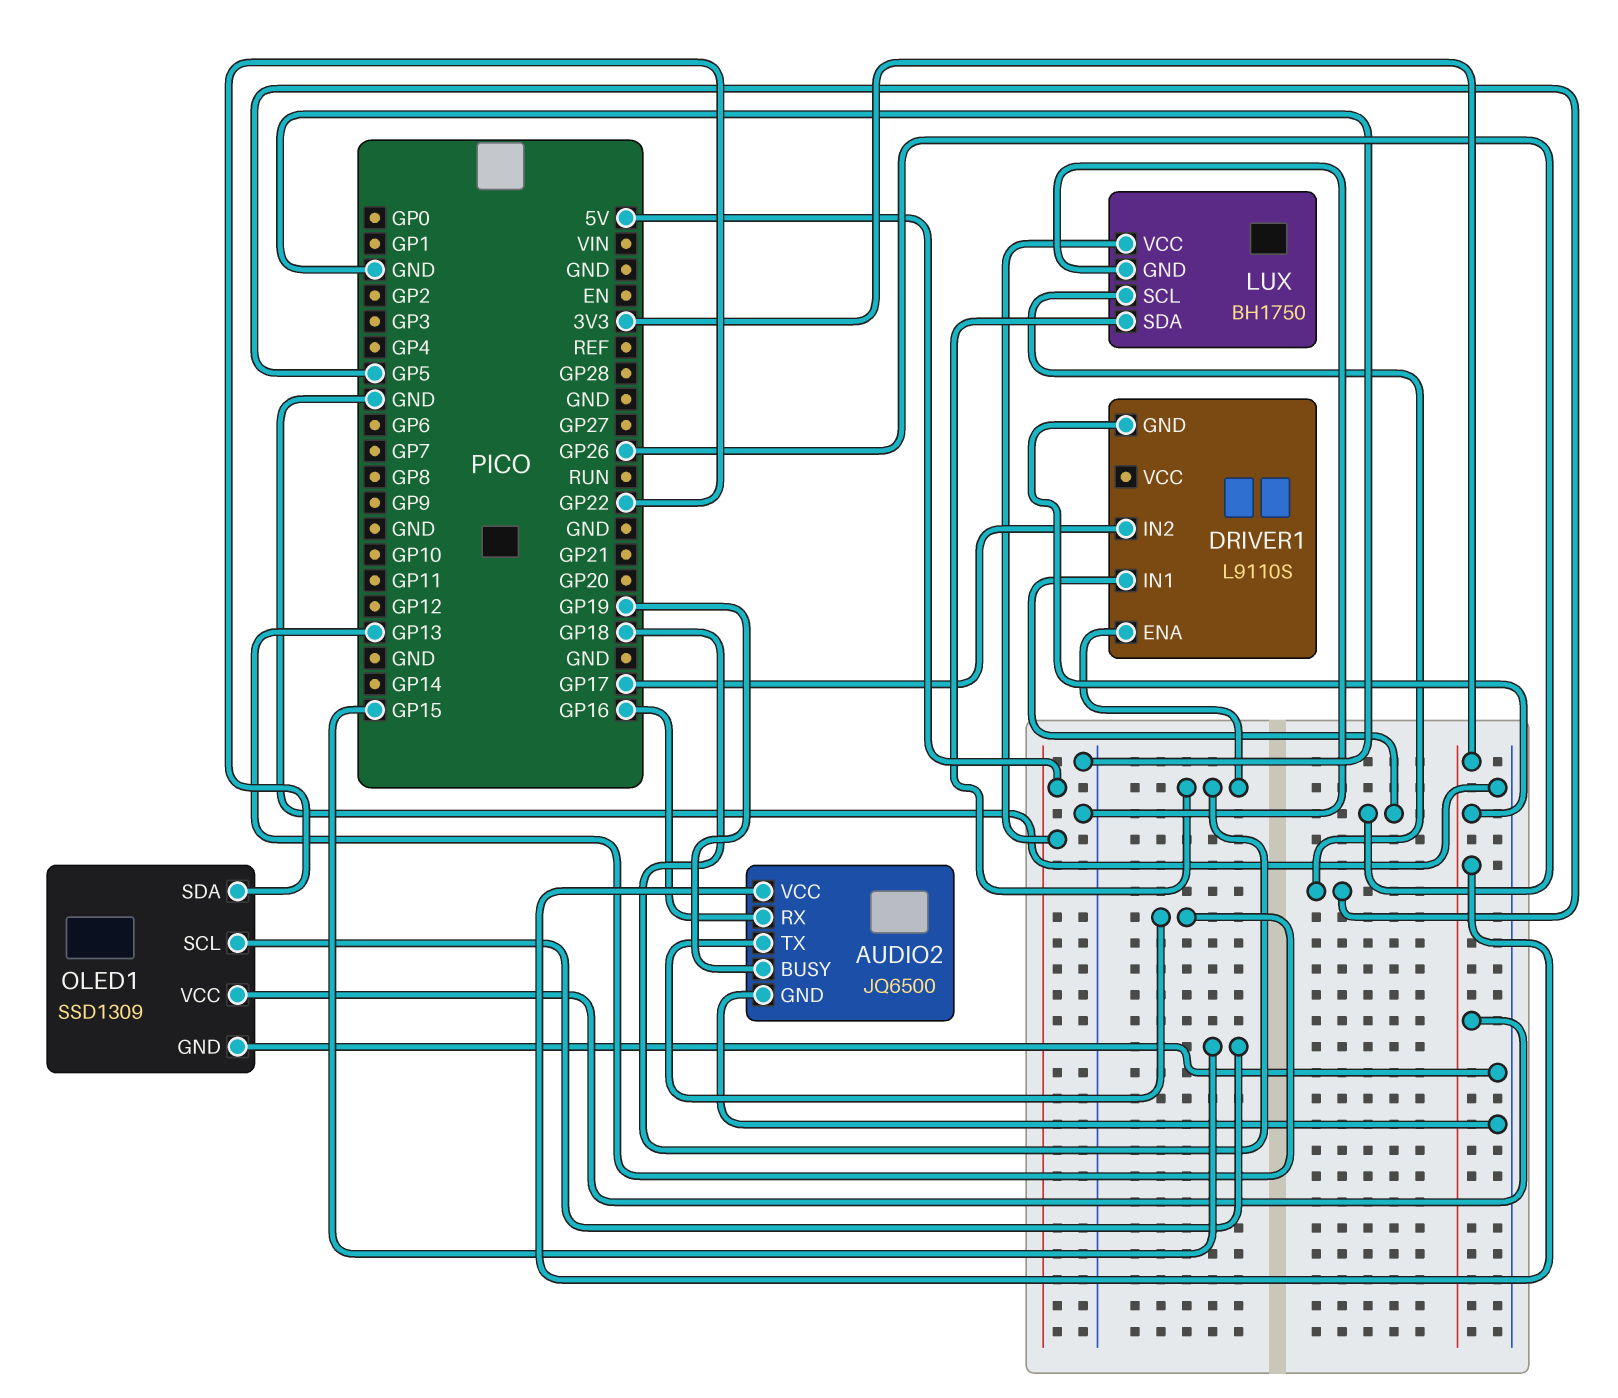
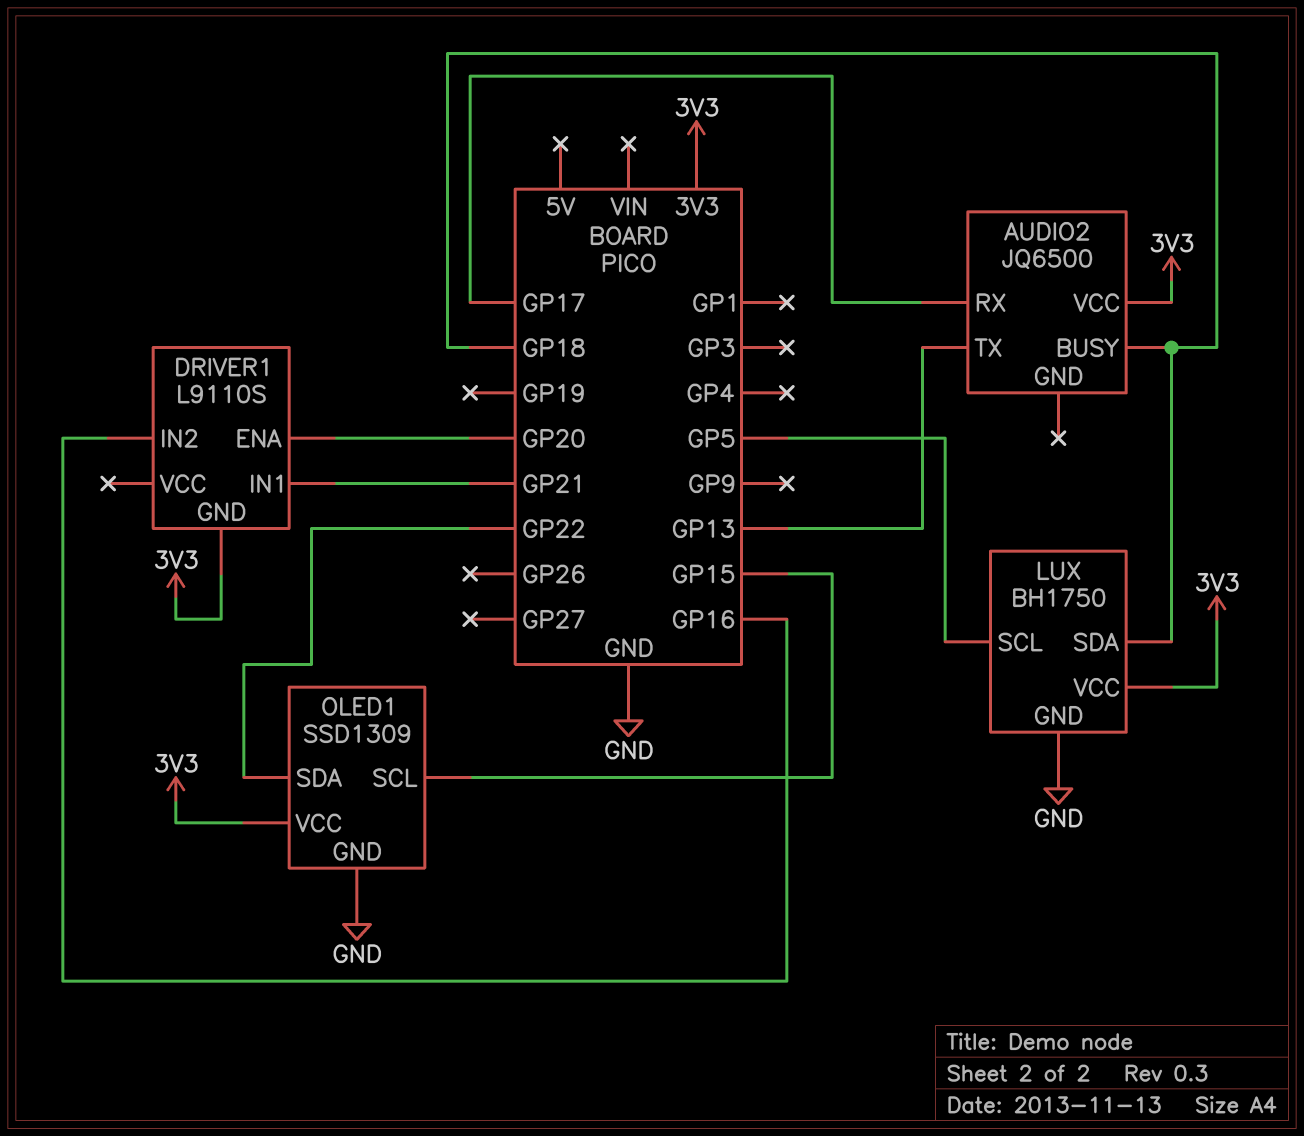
AUDIO2 pin BUSY: GP19 -> GP18
AUDIO2 pin GND: GND -> none
AUDIO2 pin RX: GP16 -> GP17
DRIVER1 pin ENA: GP18 -> GP20
DRIVER1 pin IN1: GP26 -> GP21
DRIVER1 pin IN2: GP17 -> GP16
LUX pin VCC: 5V -> 3V3

